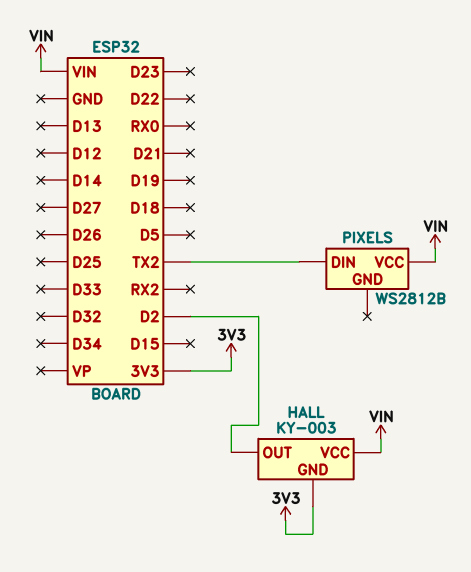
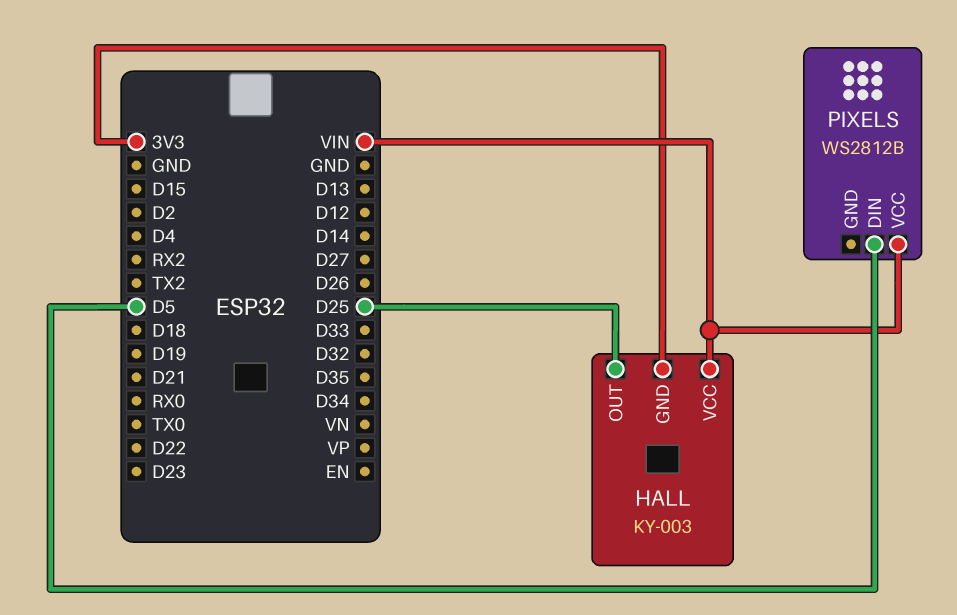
HALL pin OUT: D2 -> D25
PIXELS pin DIN: TX2 -> D5

